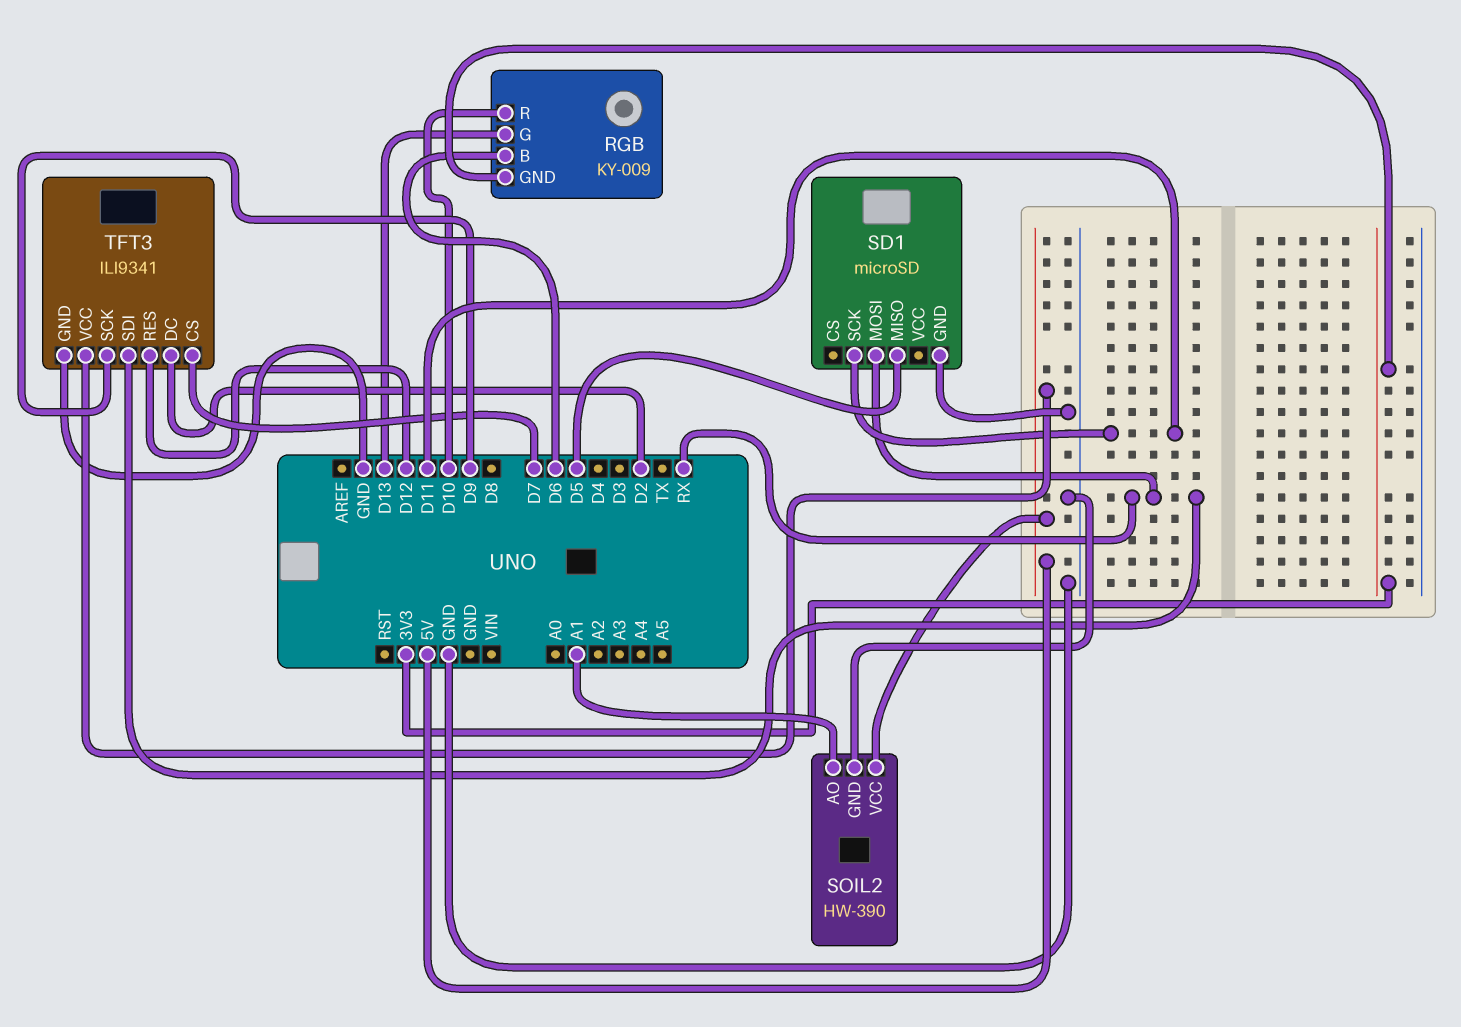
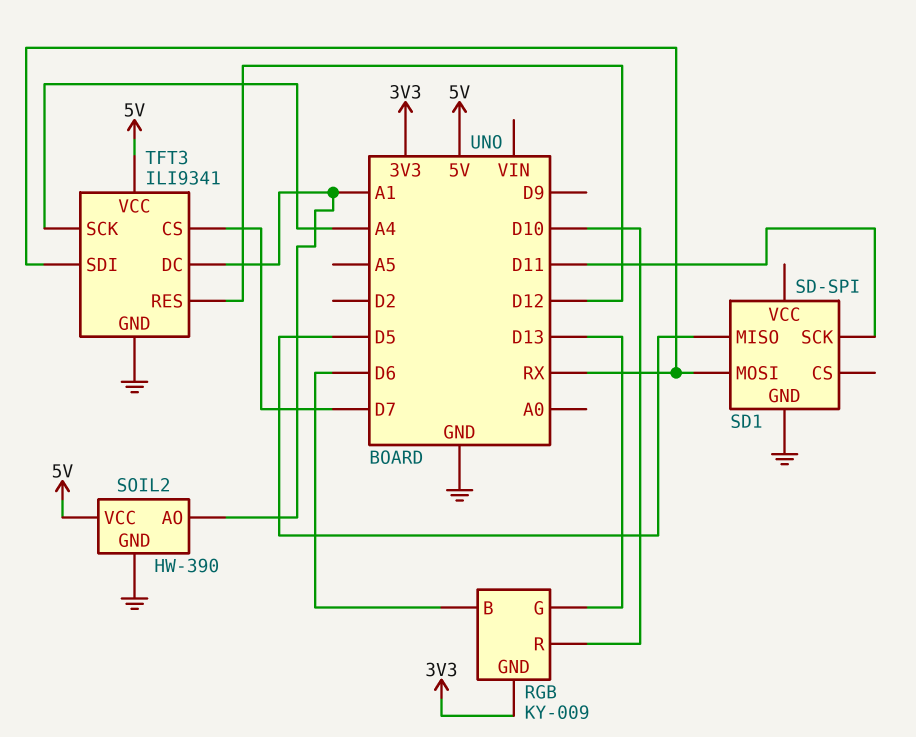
SD1: microSD -> SD-SPI
TFT3 pin DC: D2 -> A1
TFT3 pin SCK: D9 -> A4

